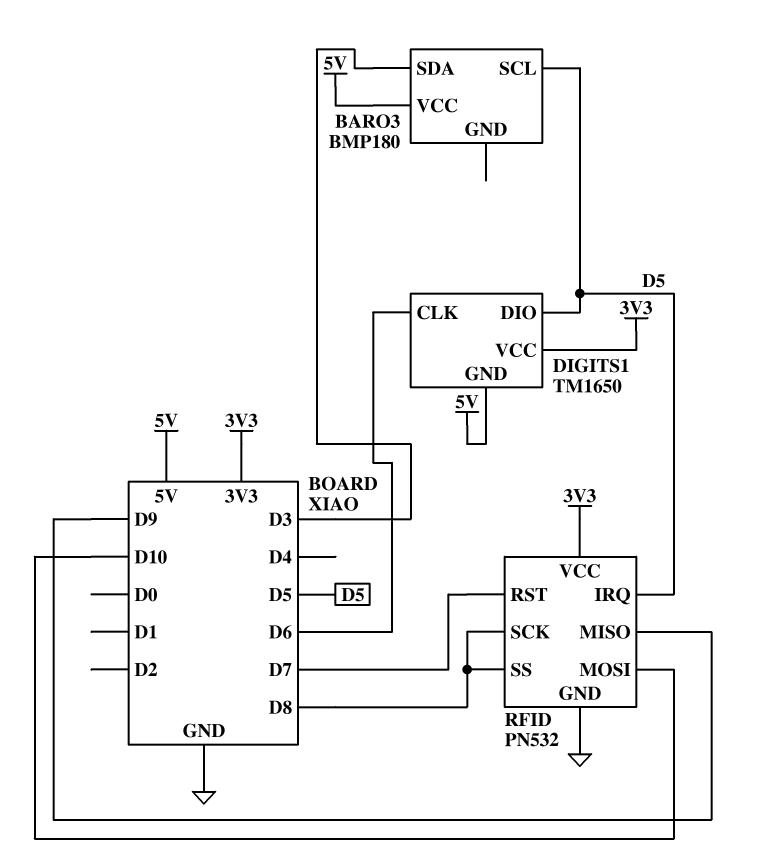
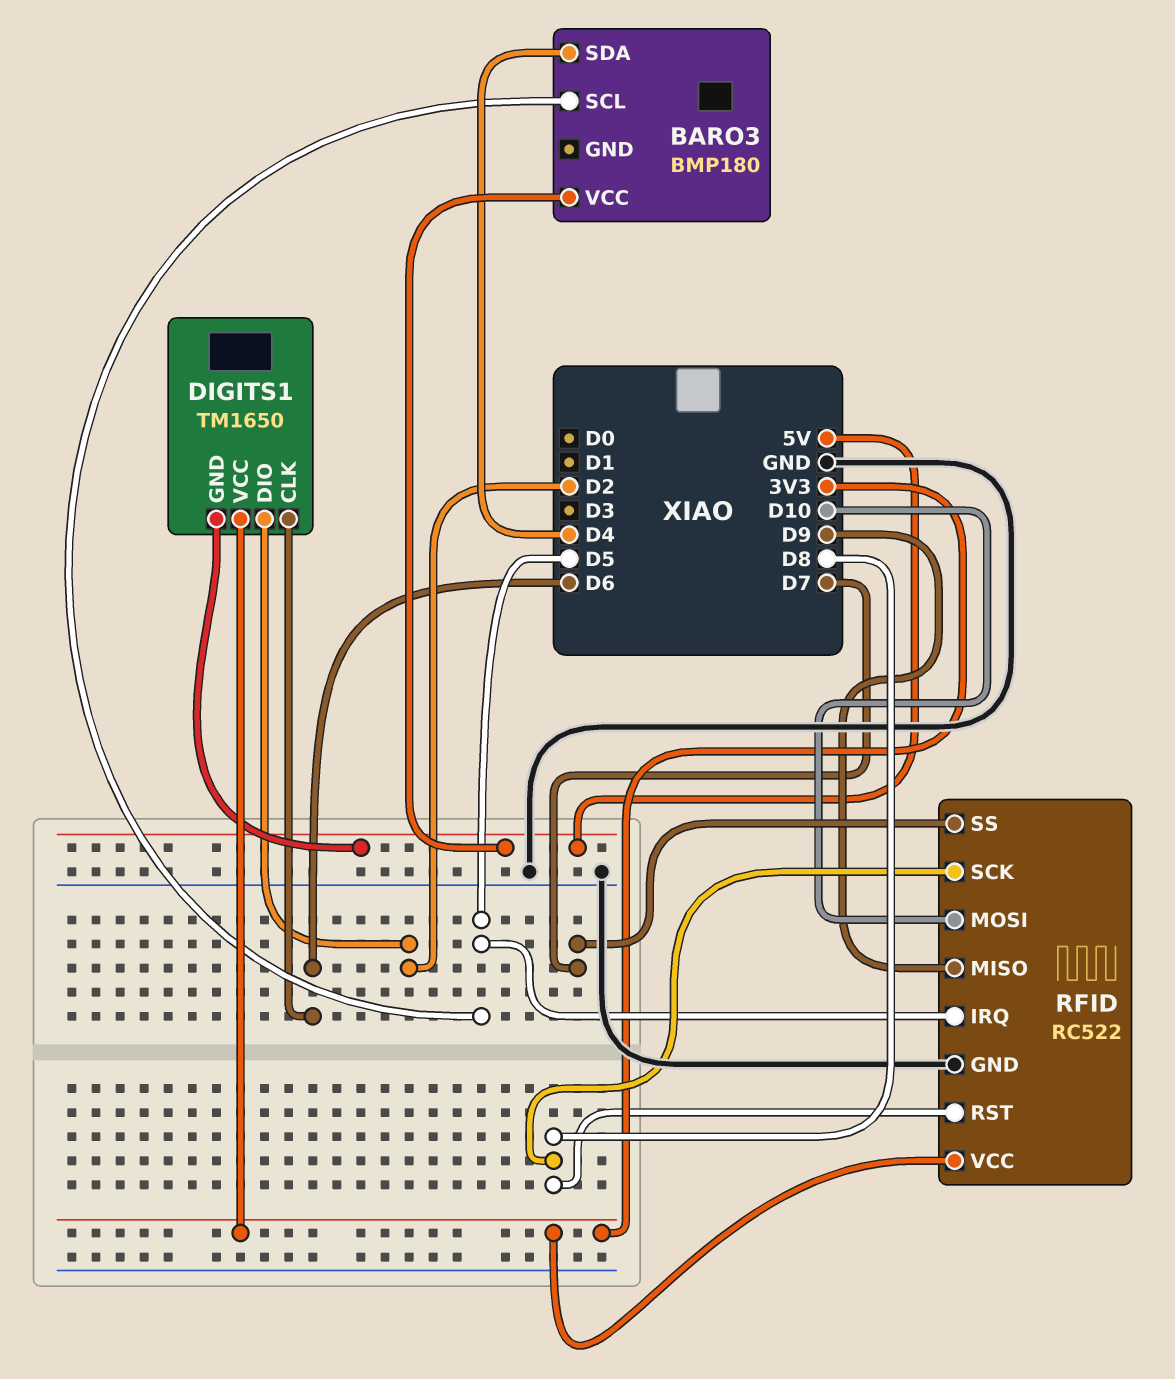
BARO3 pin SDA: D3 -> D4
DIGITS1 pin DIO: D5 -> D2
RFID: PN532 -> RC522
RFID pin RST: D7 -> D8
RFID pin SS: D8 -> D7

